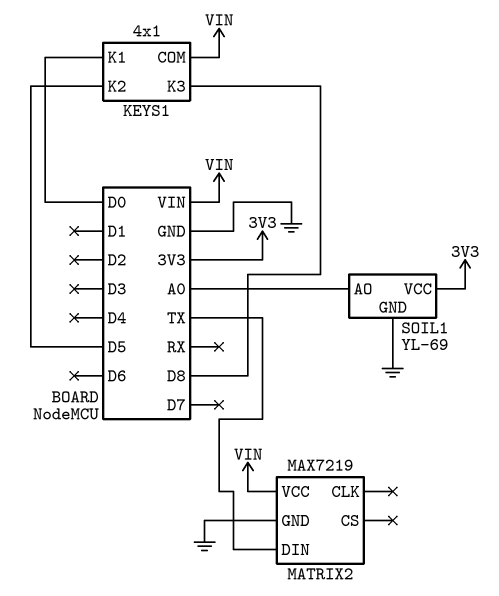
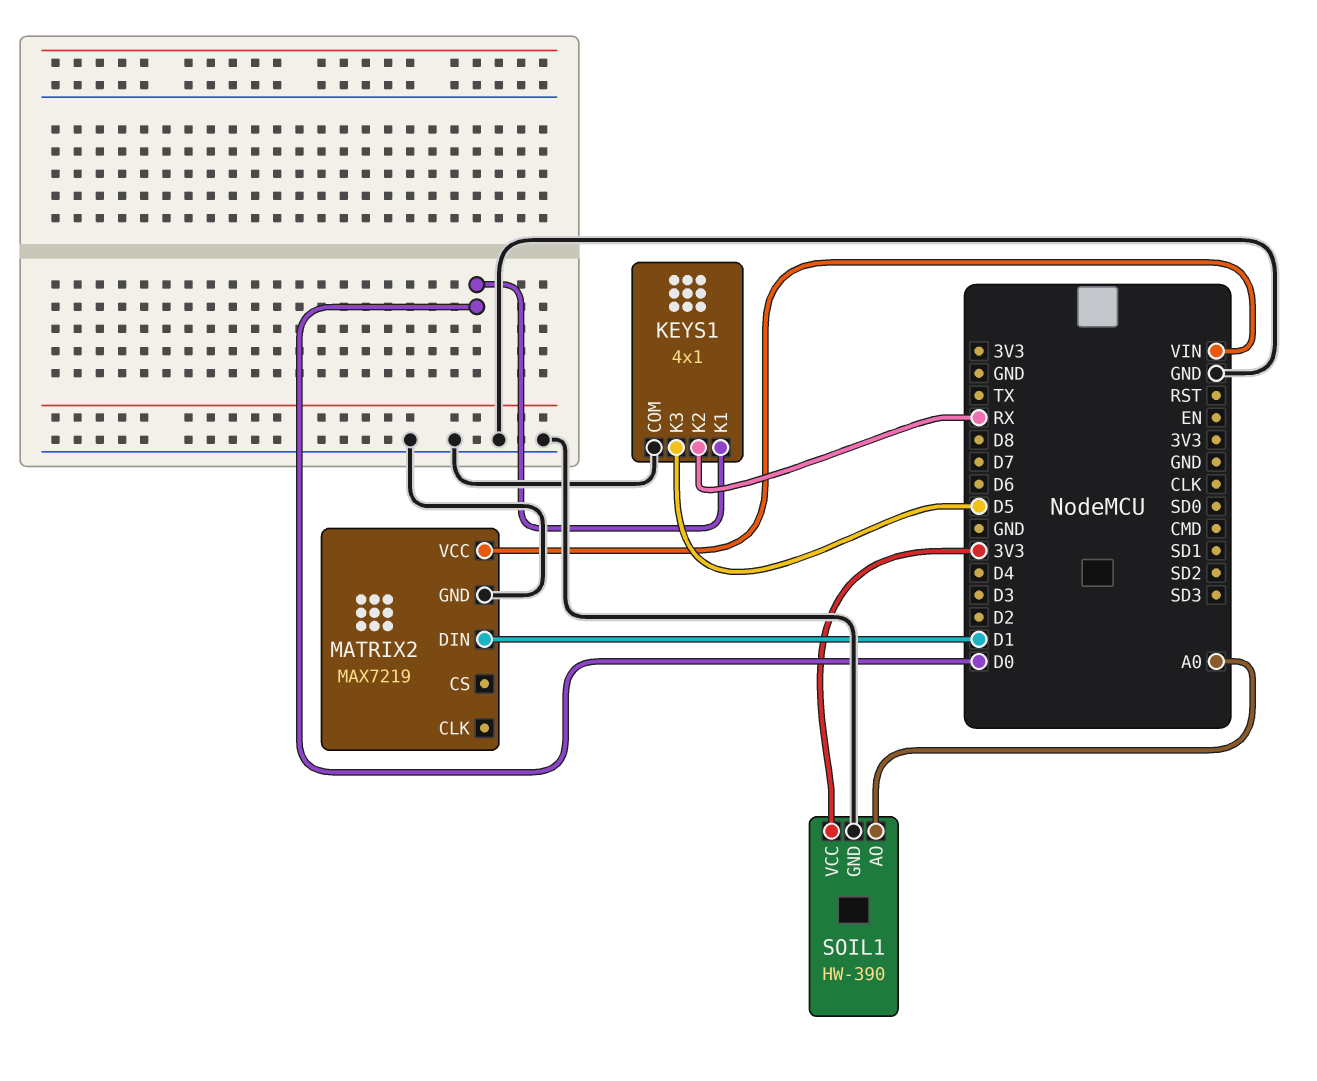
KEYS1 pin COM: VIN -> GND
KEYS1 pin K2: D5 -> RX
KEYS1 pin K3: D8 -> D5
MATRIX2 pin DIN: TX -> D1
SOIL1: YL-69 -> HW-390

